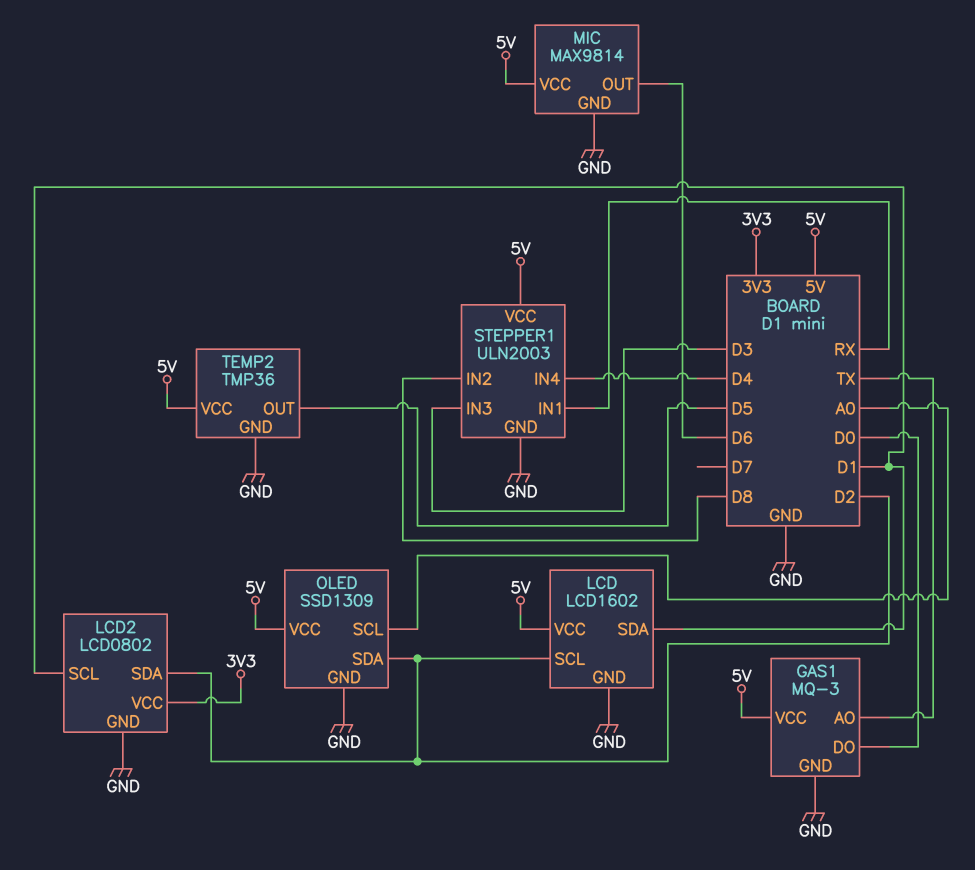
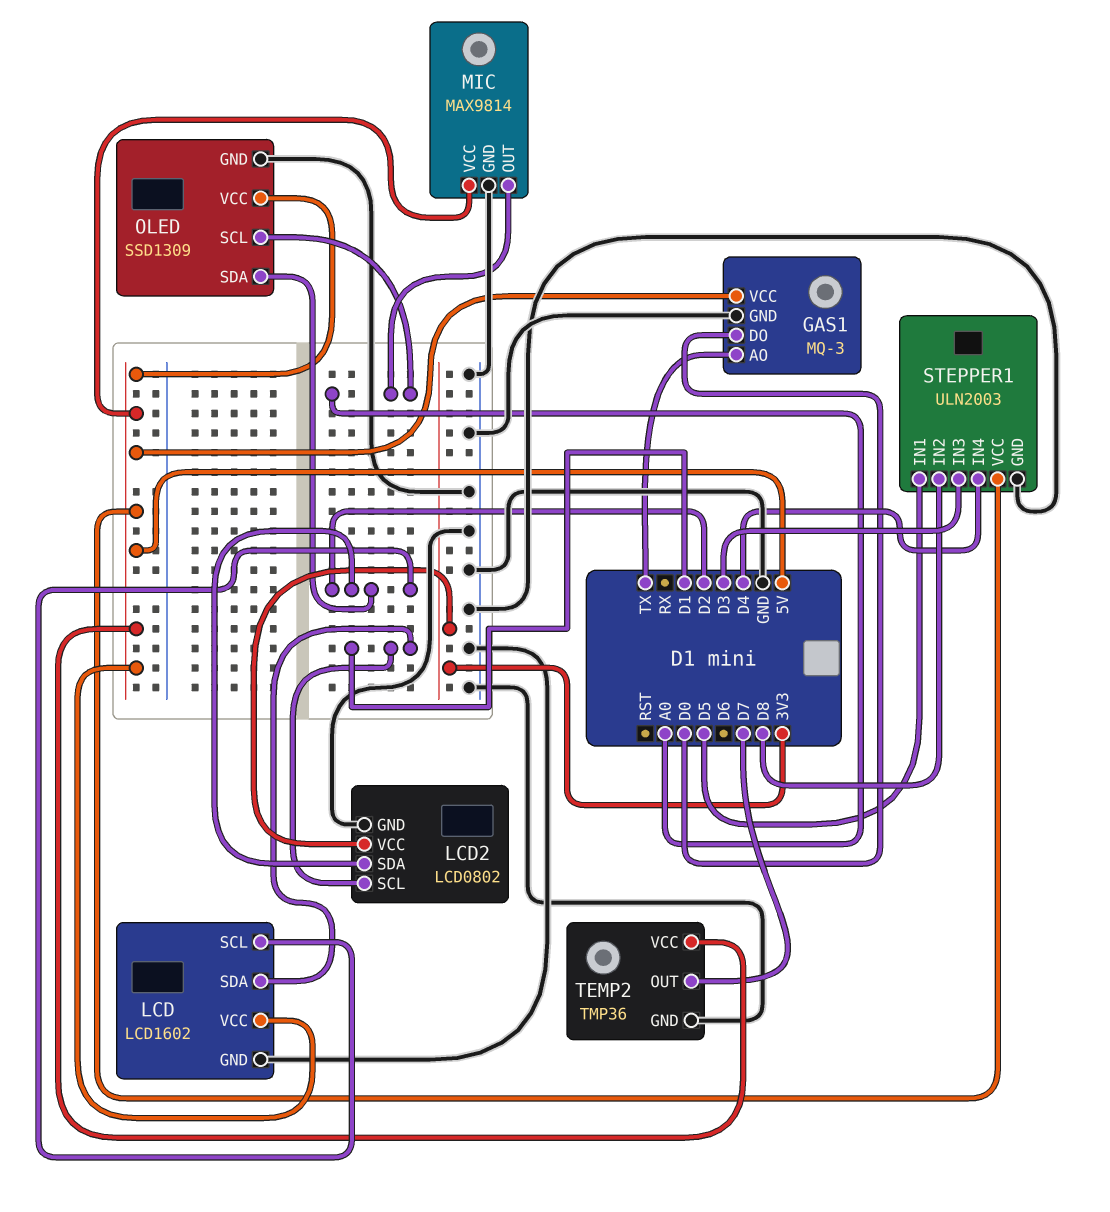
MIC pin OUT: D6 -> A0
STEPPER1 pin IN1: RX -> D5
TEMP2 pin OUT: D5 -> D7

